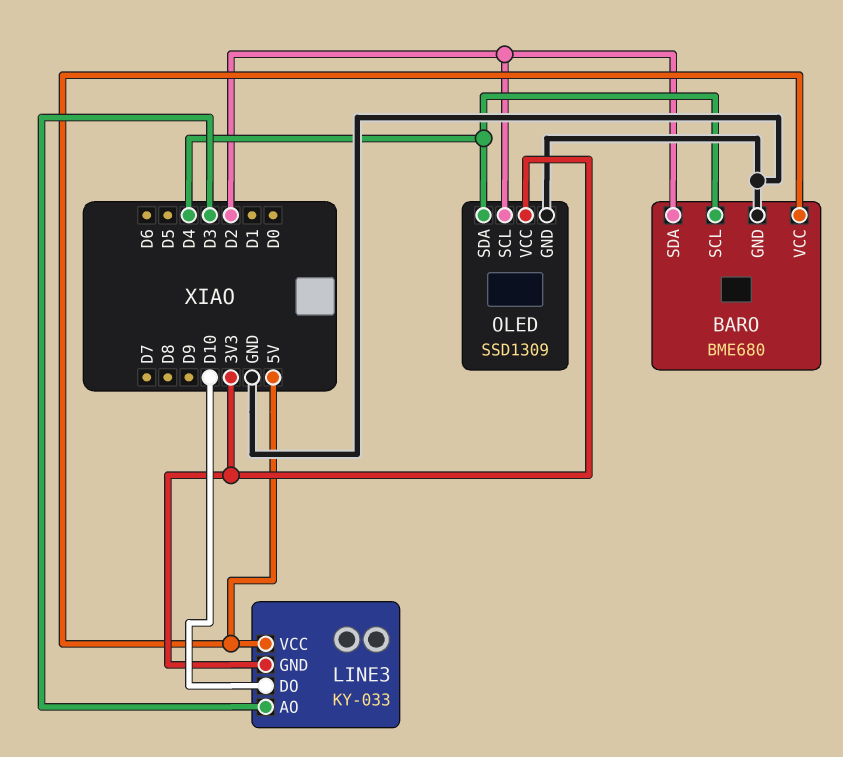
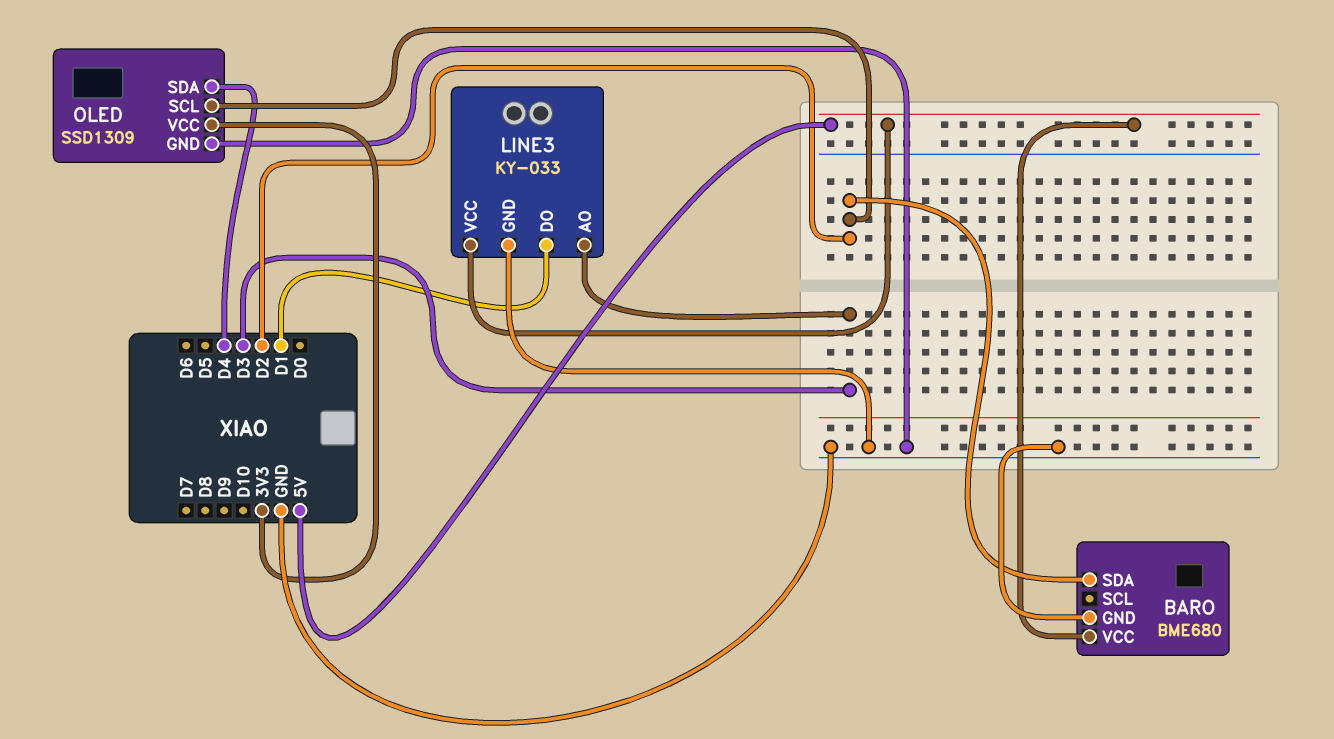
BARO pin SCL: D4 -> none
LINE3 pin DO: D10 -> D1
LINE3 pin GND: 3V3 -> GND

